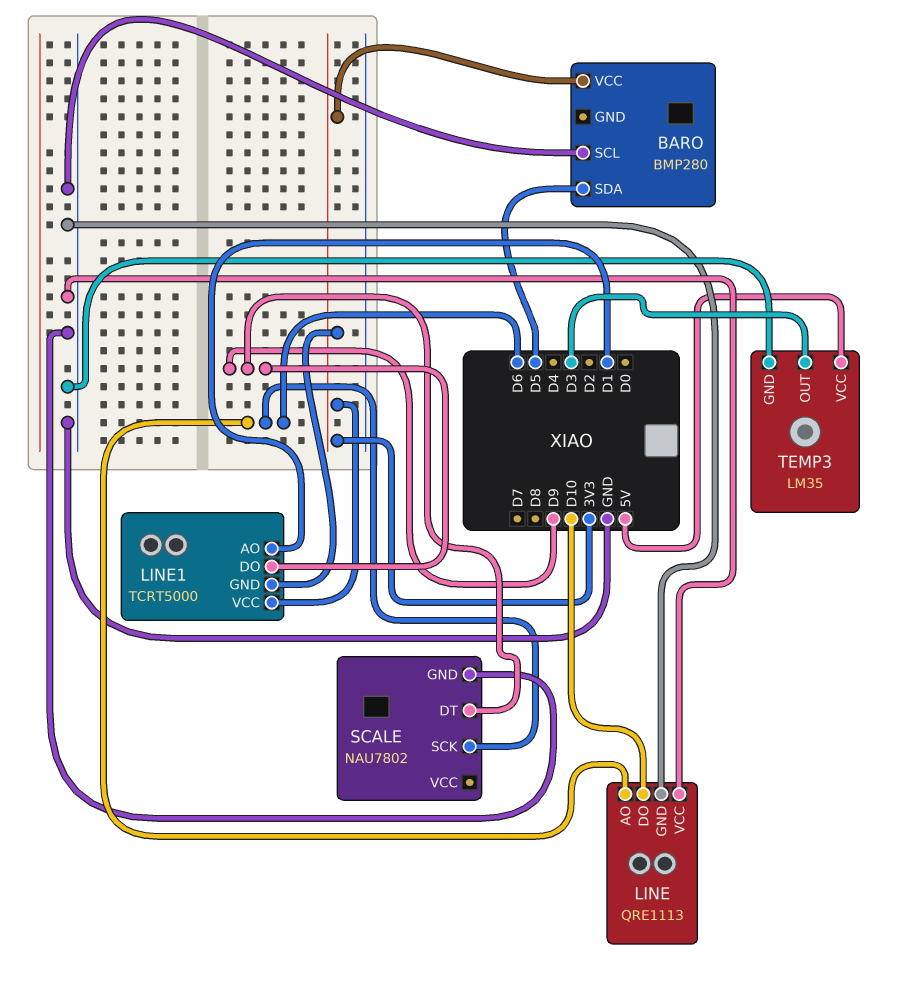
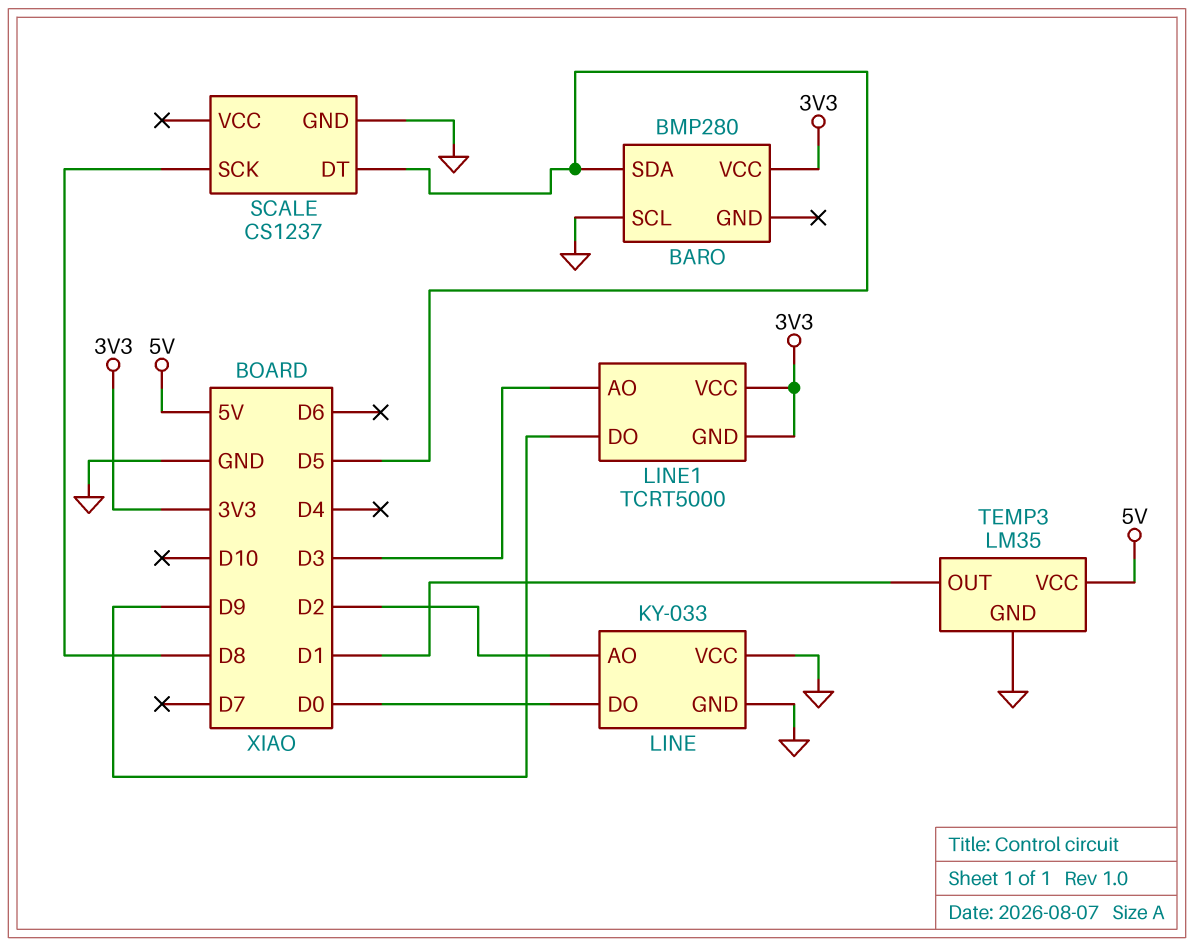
LINE: QRE1113 -> KY-033
LINE pin AO: D6 -> D2
LINE pin DO: D10 -> D0
LINE1 pin AO: D1 -> D3
SCALE: NAU7802 -> CS1237
SCALE pin DT: D9 -> D5
SCALE pin SCK: D6 -> D8
TEMP3 pin OUT: D3 -> D1

